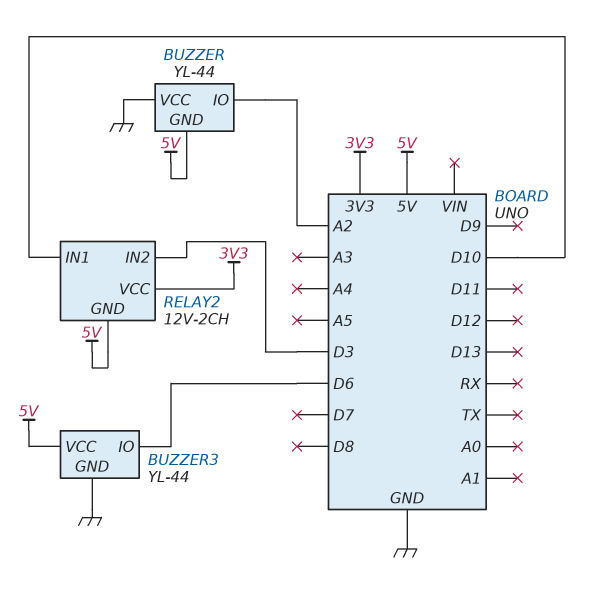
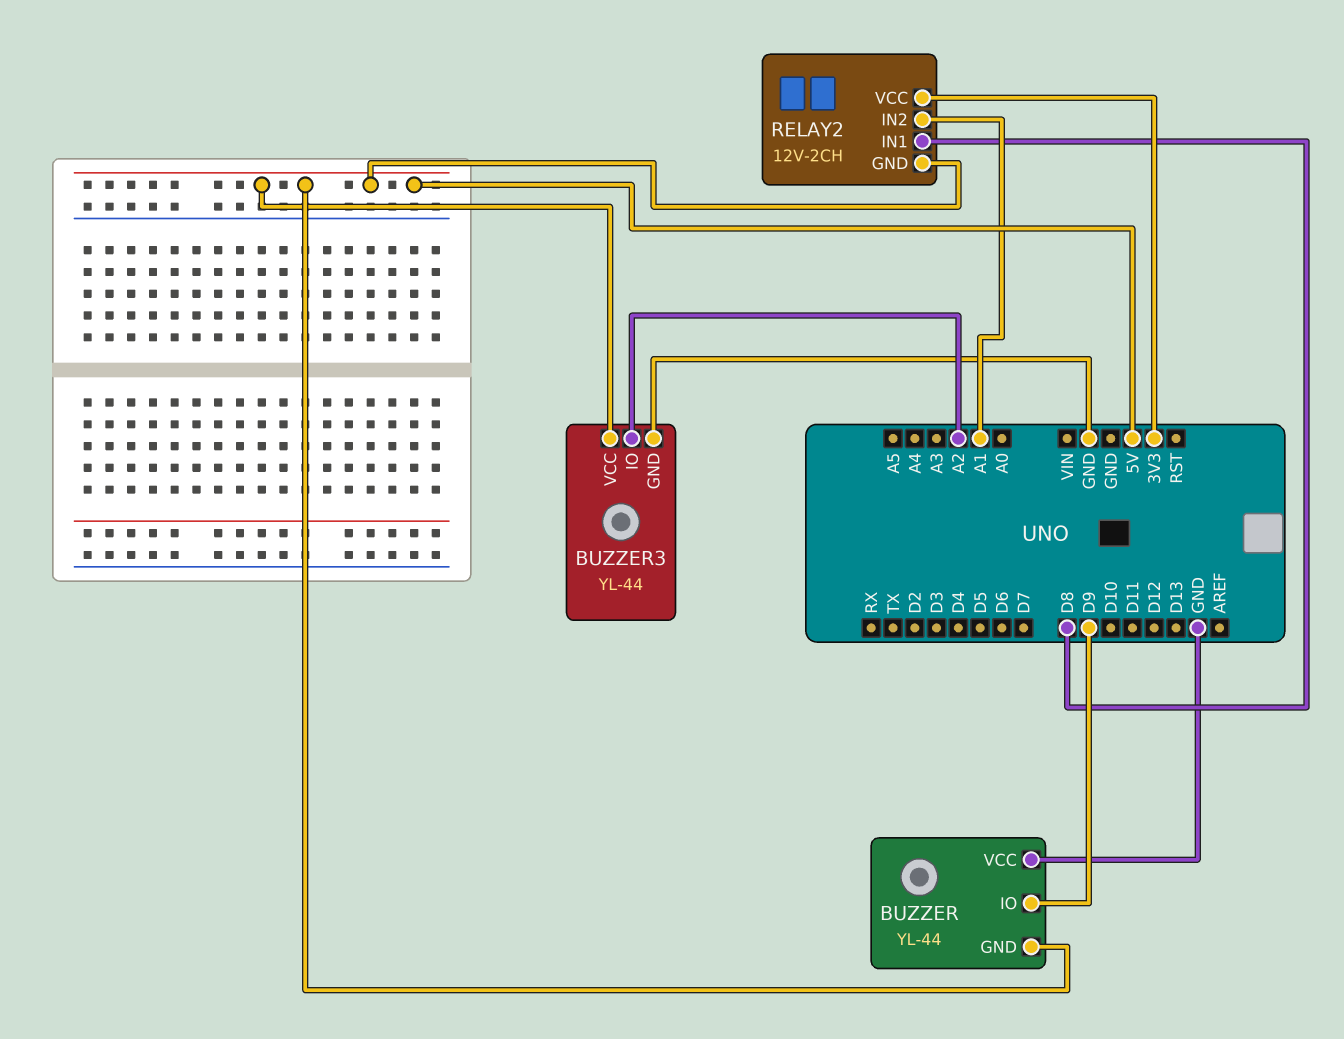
BUZZER pin IO: A2 -> D9
BUZZER3 pin IO: D6 -> A2
RELAY2 pin IN1: D10 -> D8
RELAY2 pin IN2: D3 -> A1

